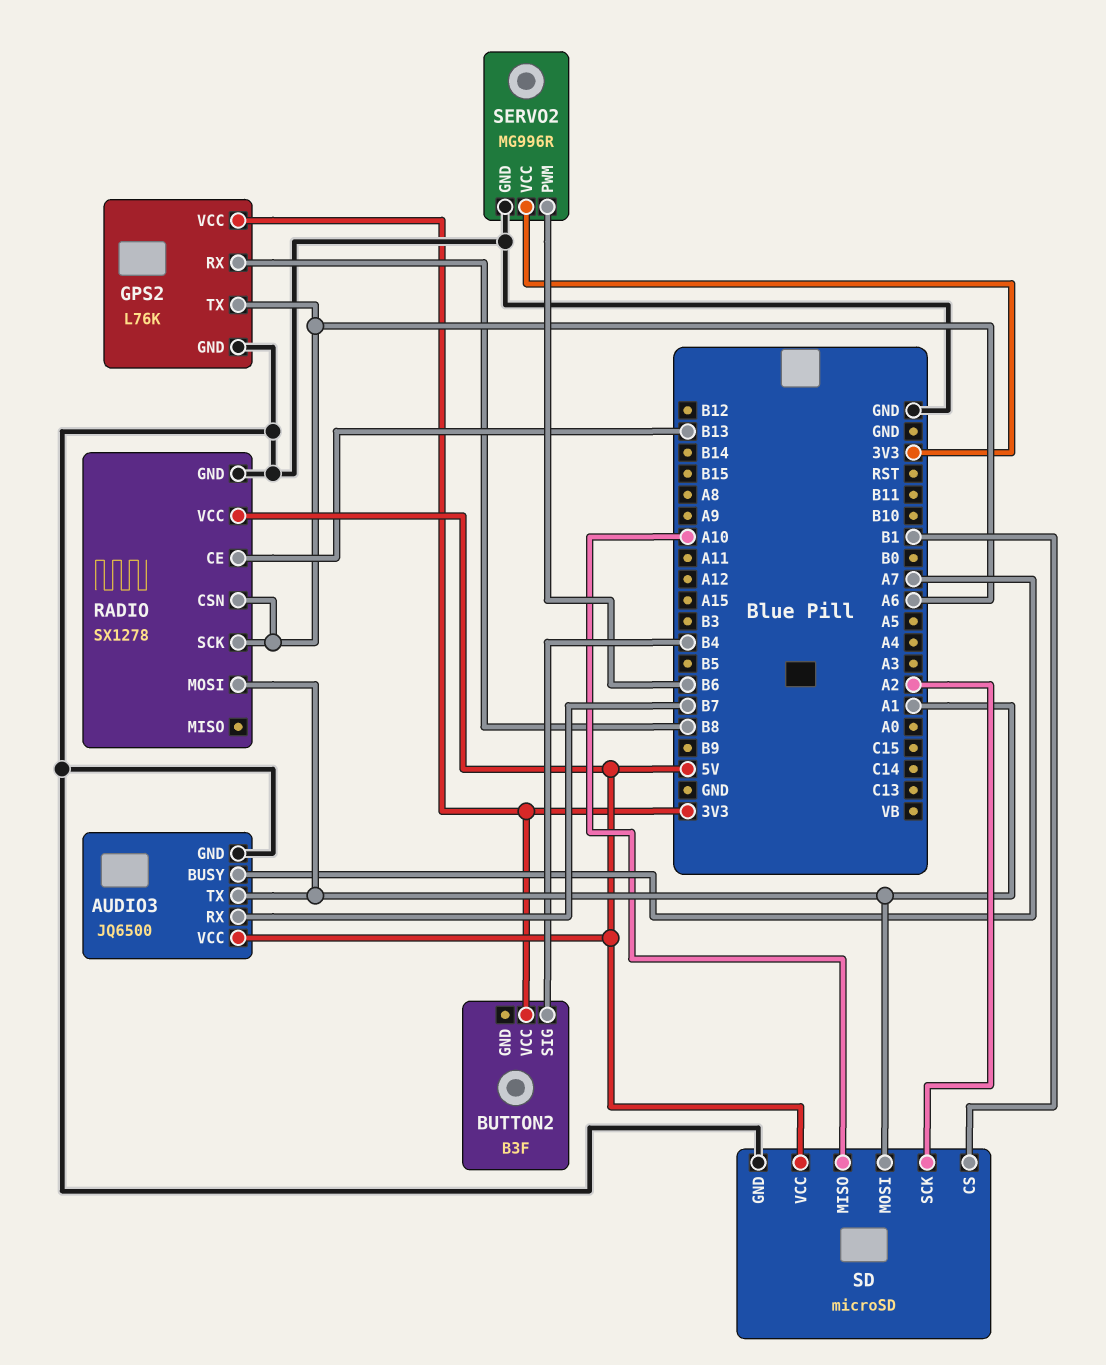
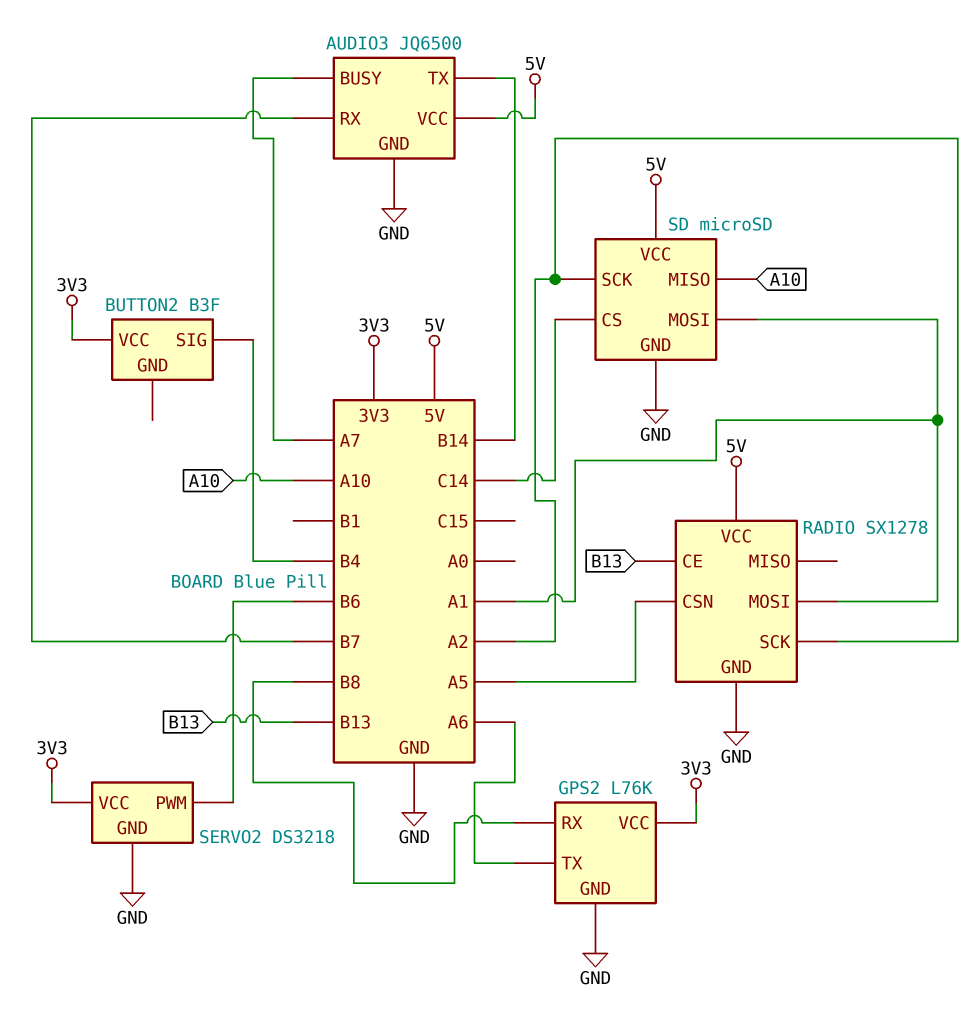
AUDIO3 pin TX: A1 -> B14
RADIO pin CSN: A6 -> A5
RADIO pin SCK: A6 -> A2
SD pin CS: B1 -> C14
SERVO2: MG996R -> DS3218

